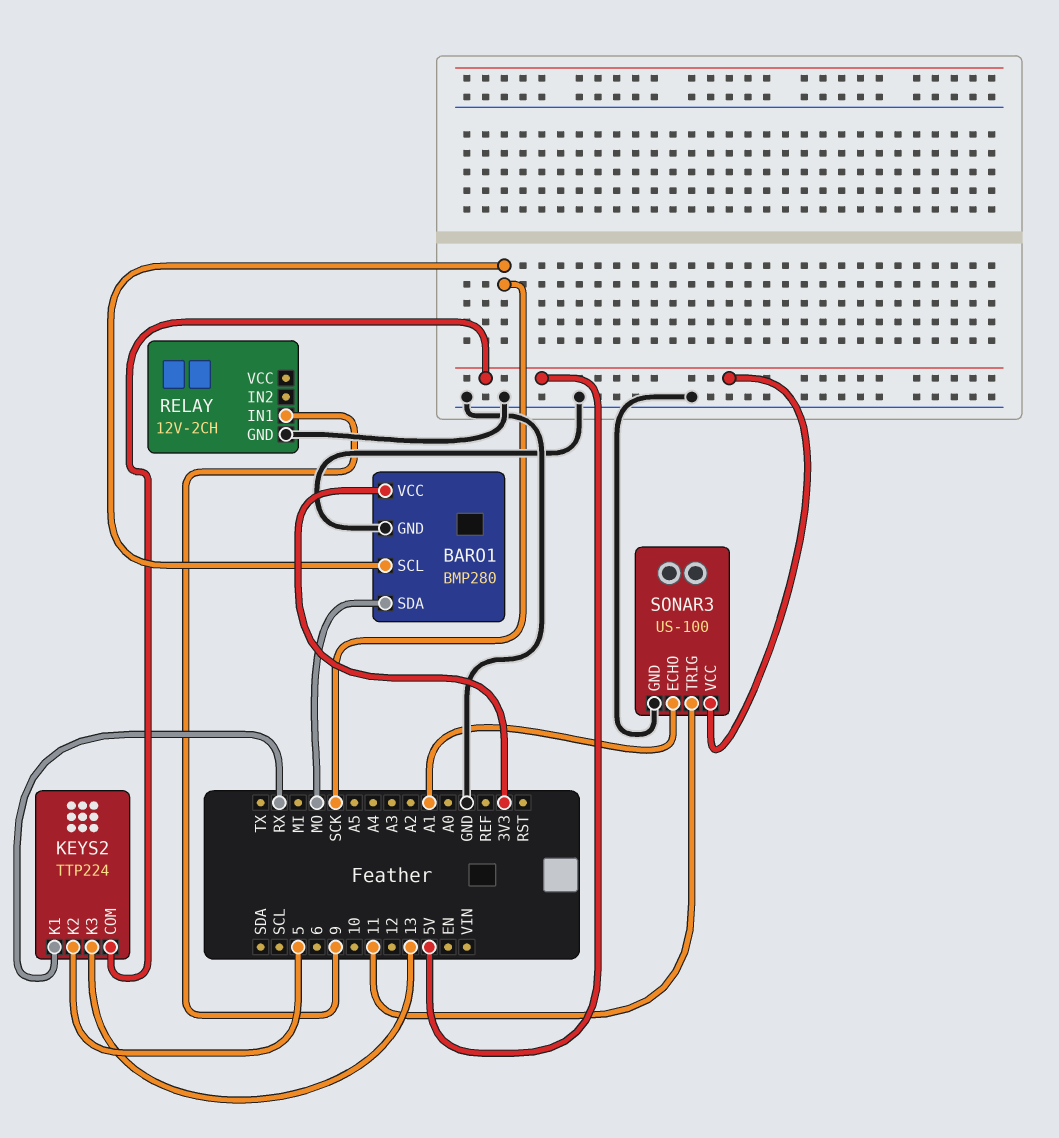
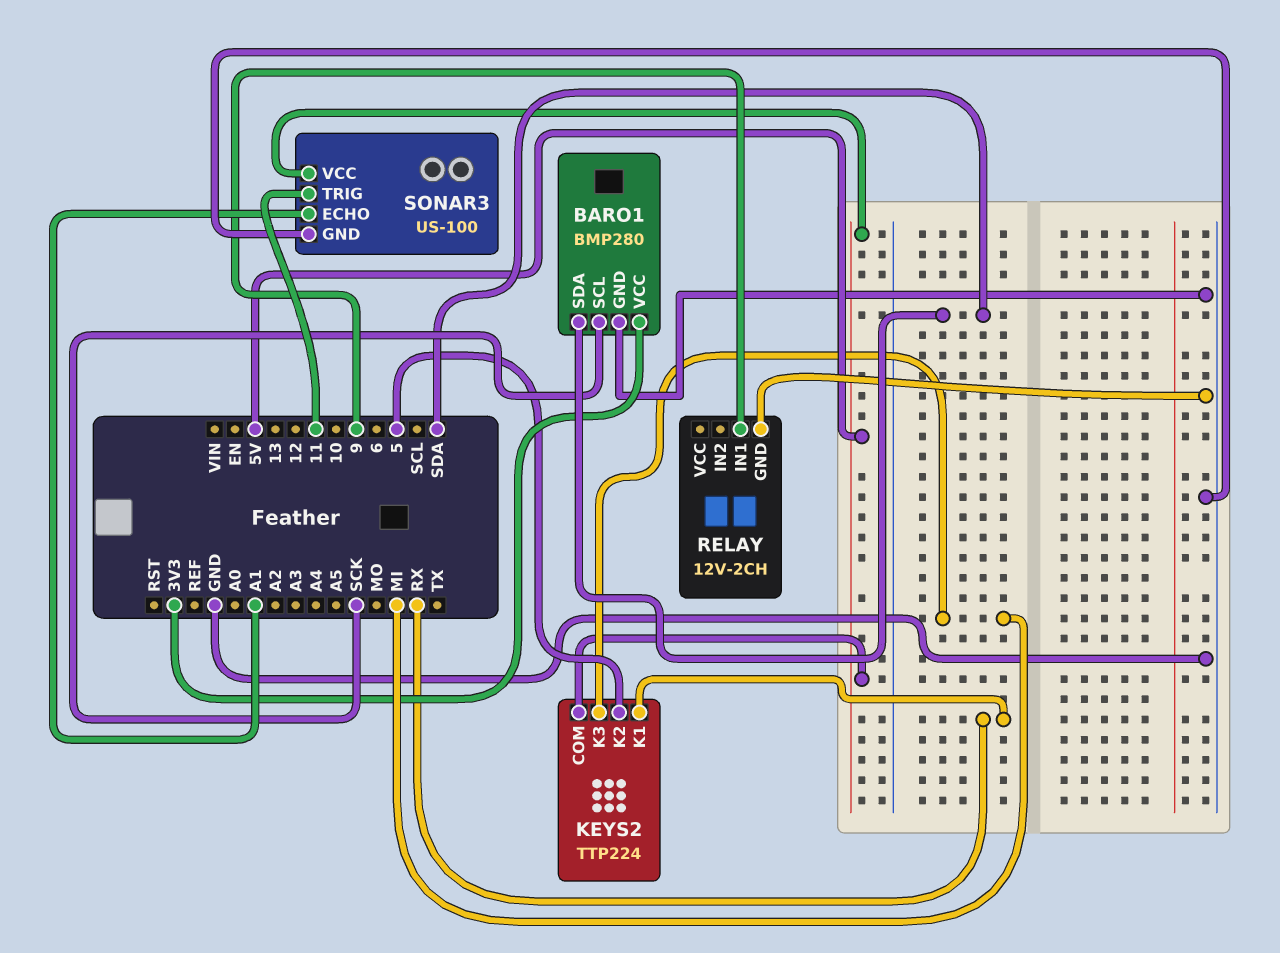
BARO1 pin SDA: MO -> SDA
KEYS2 pin K3: 13 -> MI

